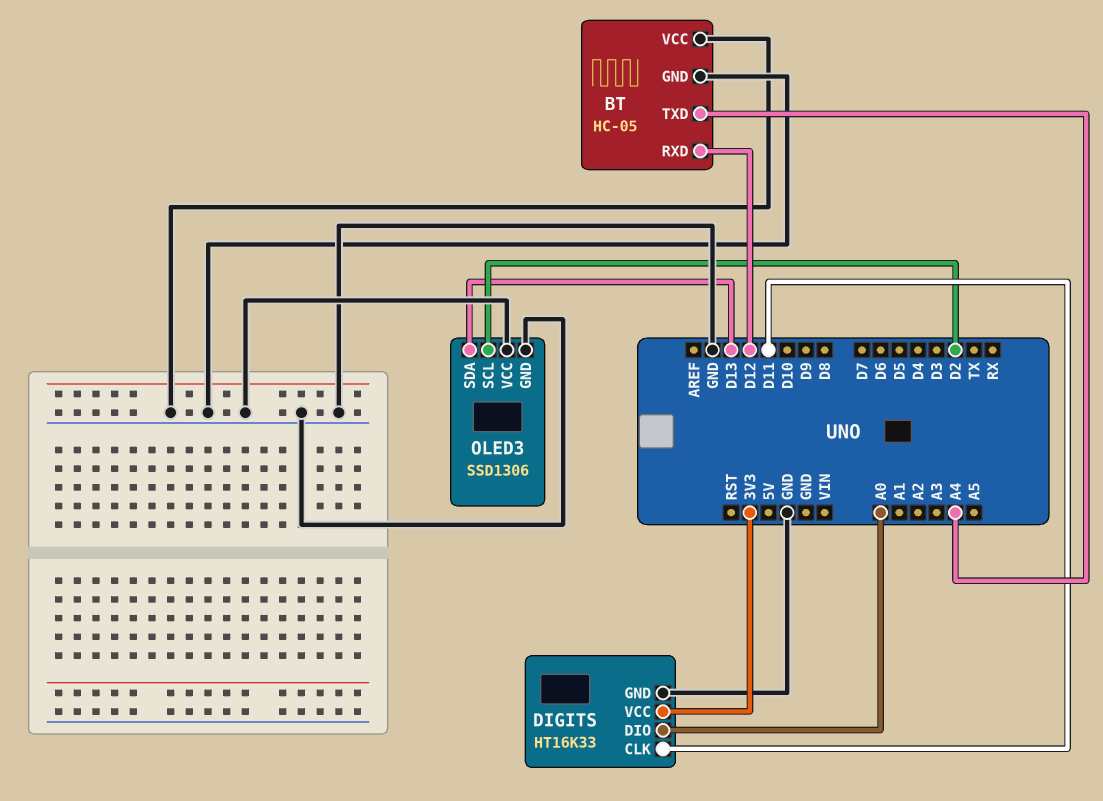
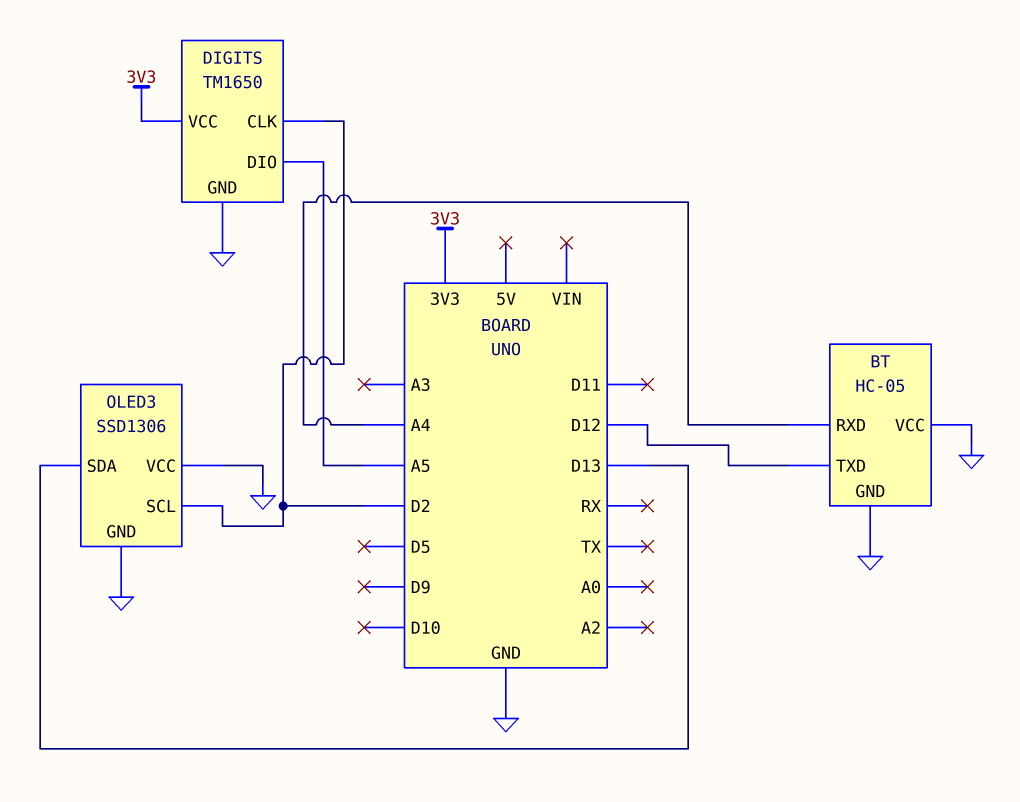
BT pin RXD: D12 -> A4
BT pin TXD: A4 -> D12
DIGITS: HT16K33 -> TM1650
DIGITS pin CLK: D11 -> D2
DIGITS pin DIO: A0 -> A5

